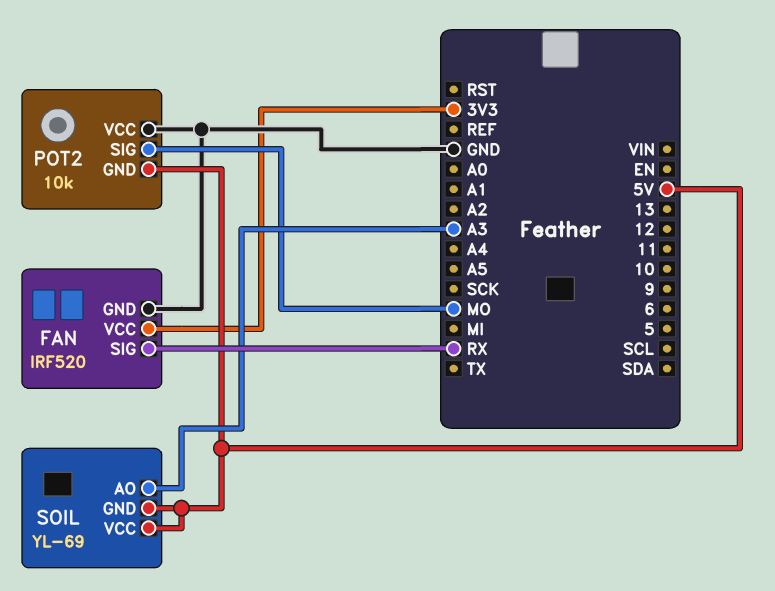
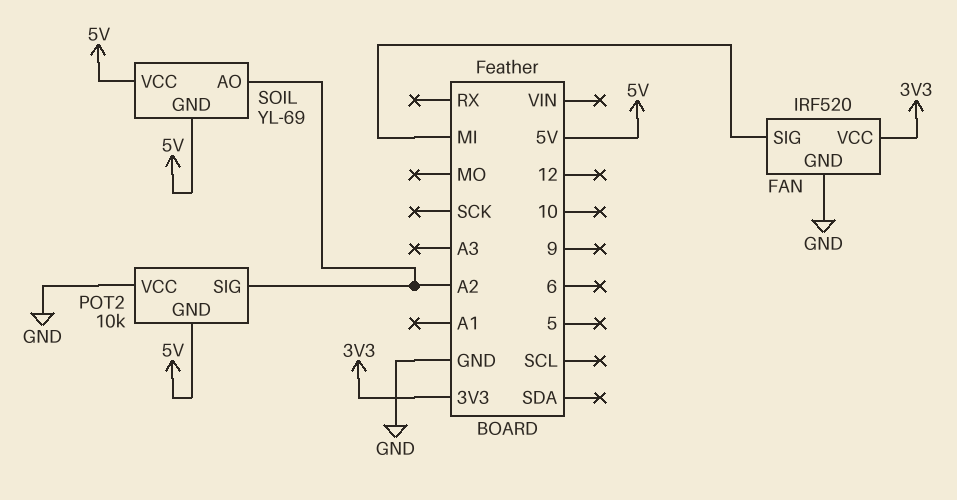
FAN pin SIG: RX -> MI
POT2 pin SIG: MO -> A2
SOIL pin AO: A3 -> A2

